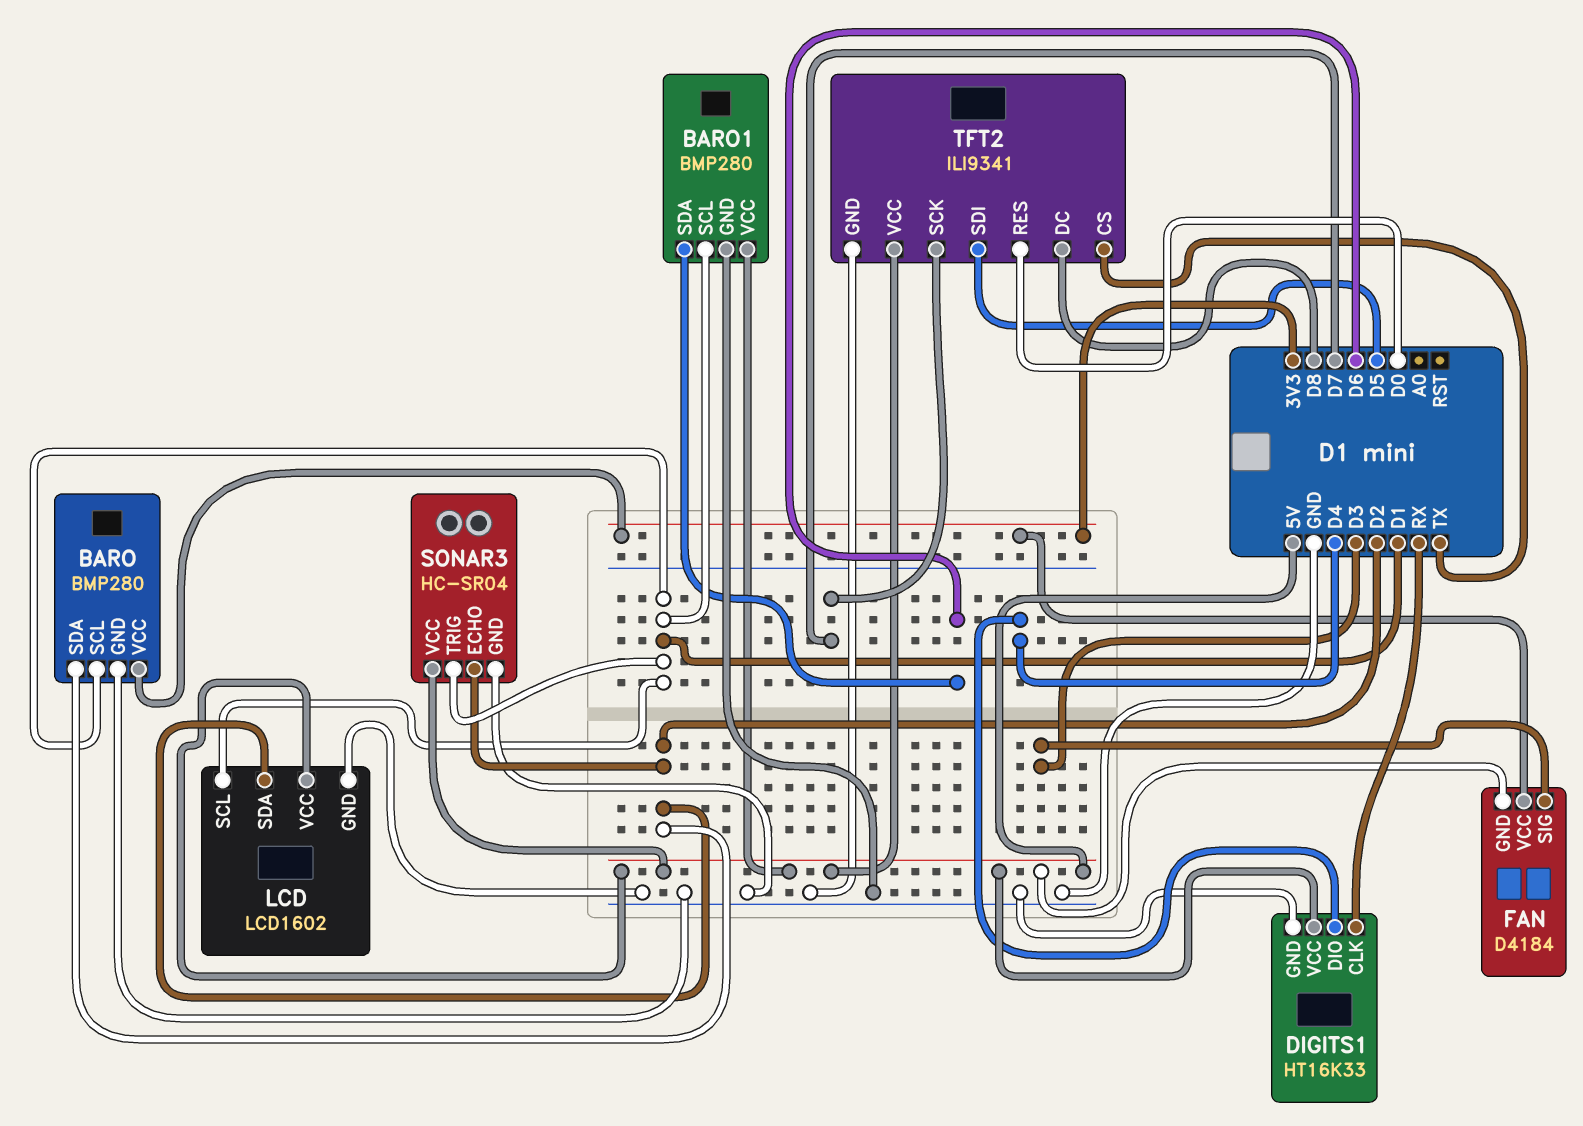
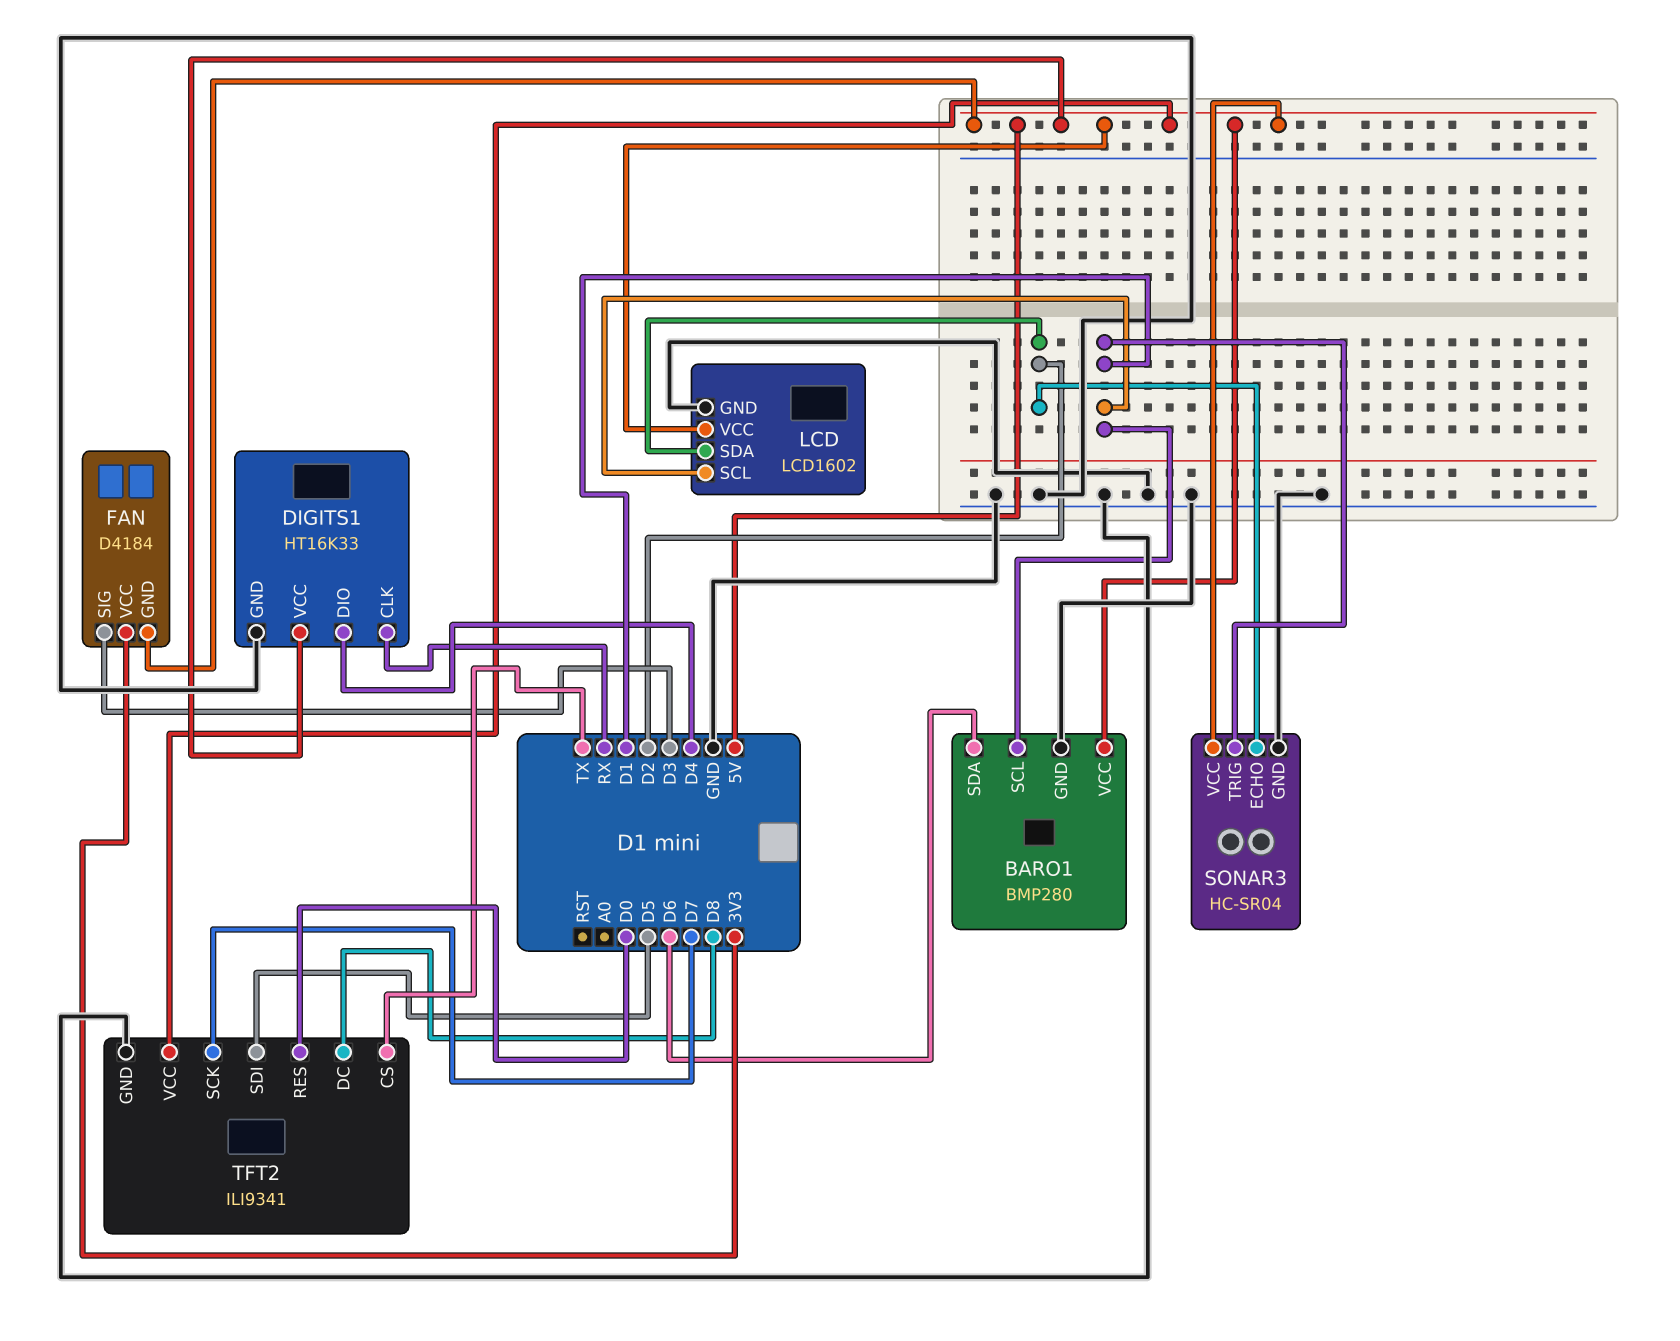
BARO: BMP280 -> none
BARO pin GND: GND -> none
BARO pin SCL: D1 -> none
BARO pin SDA: D2 -> none
BARO pin VCC: 3V3 -> none

